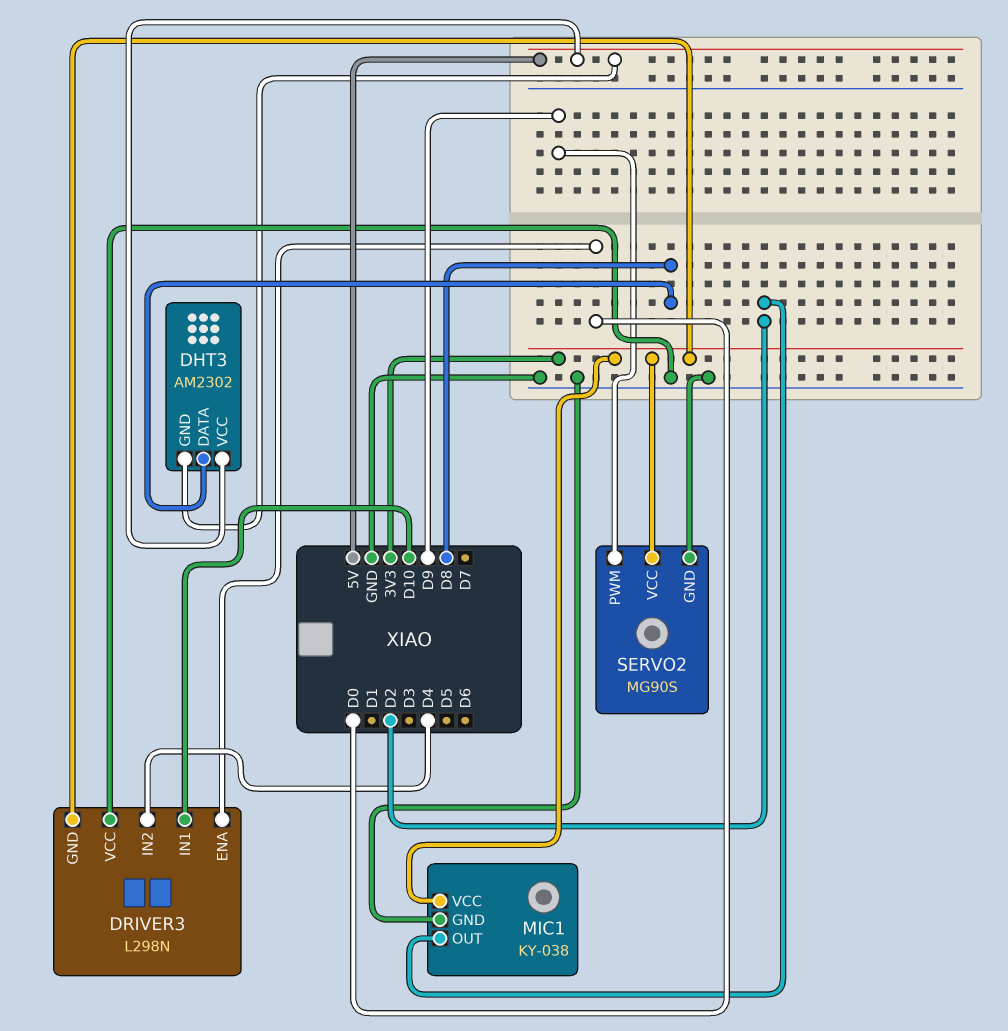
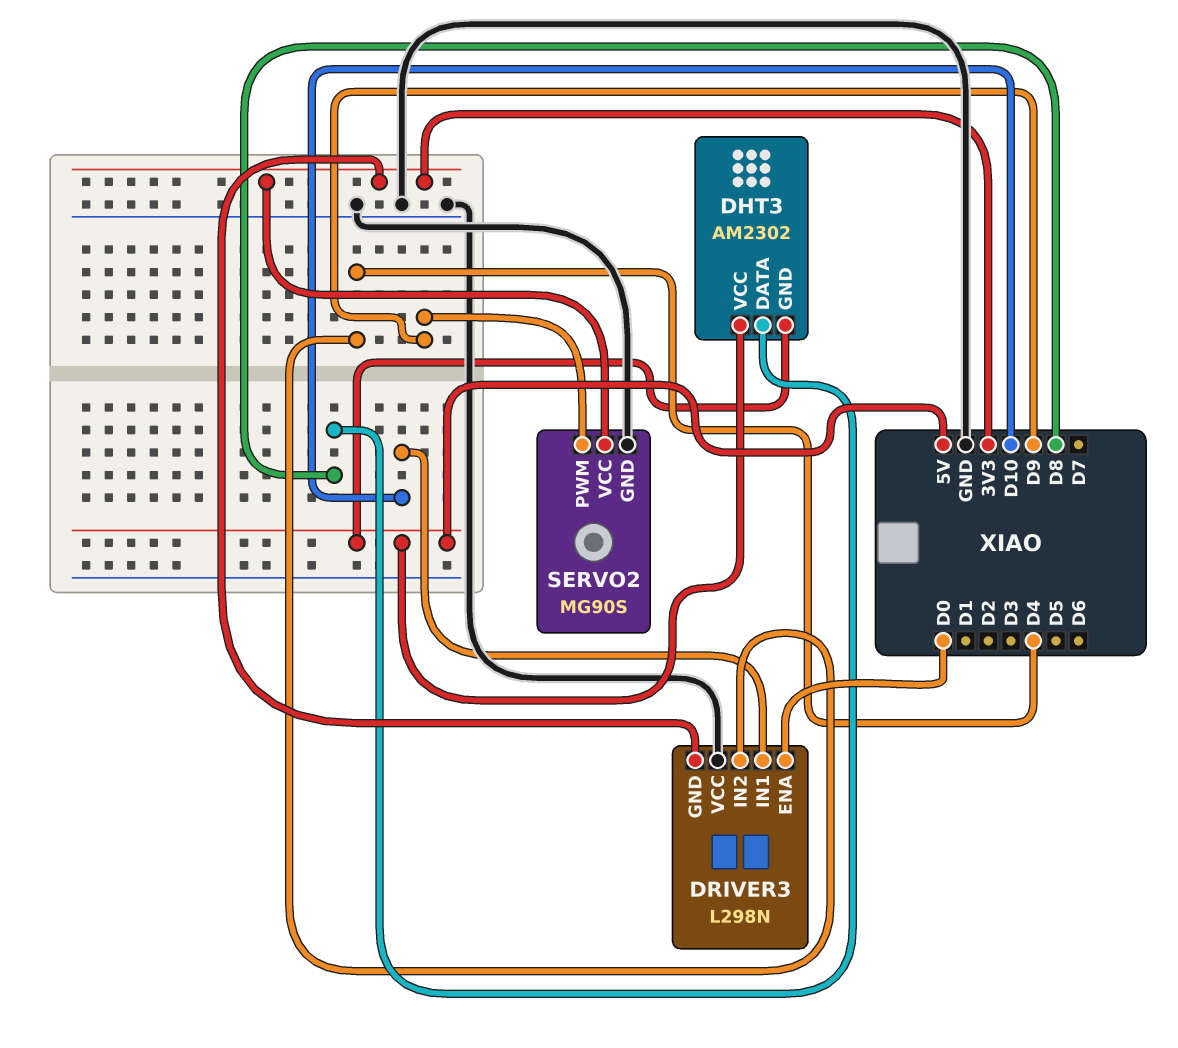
MIC1: KY-038 -> none
MIC1 pin GND: GND -> none
MIC1 pin OUT: D2 -> none
MIC1 pin VCC: 3V3 -> none

